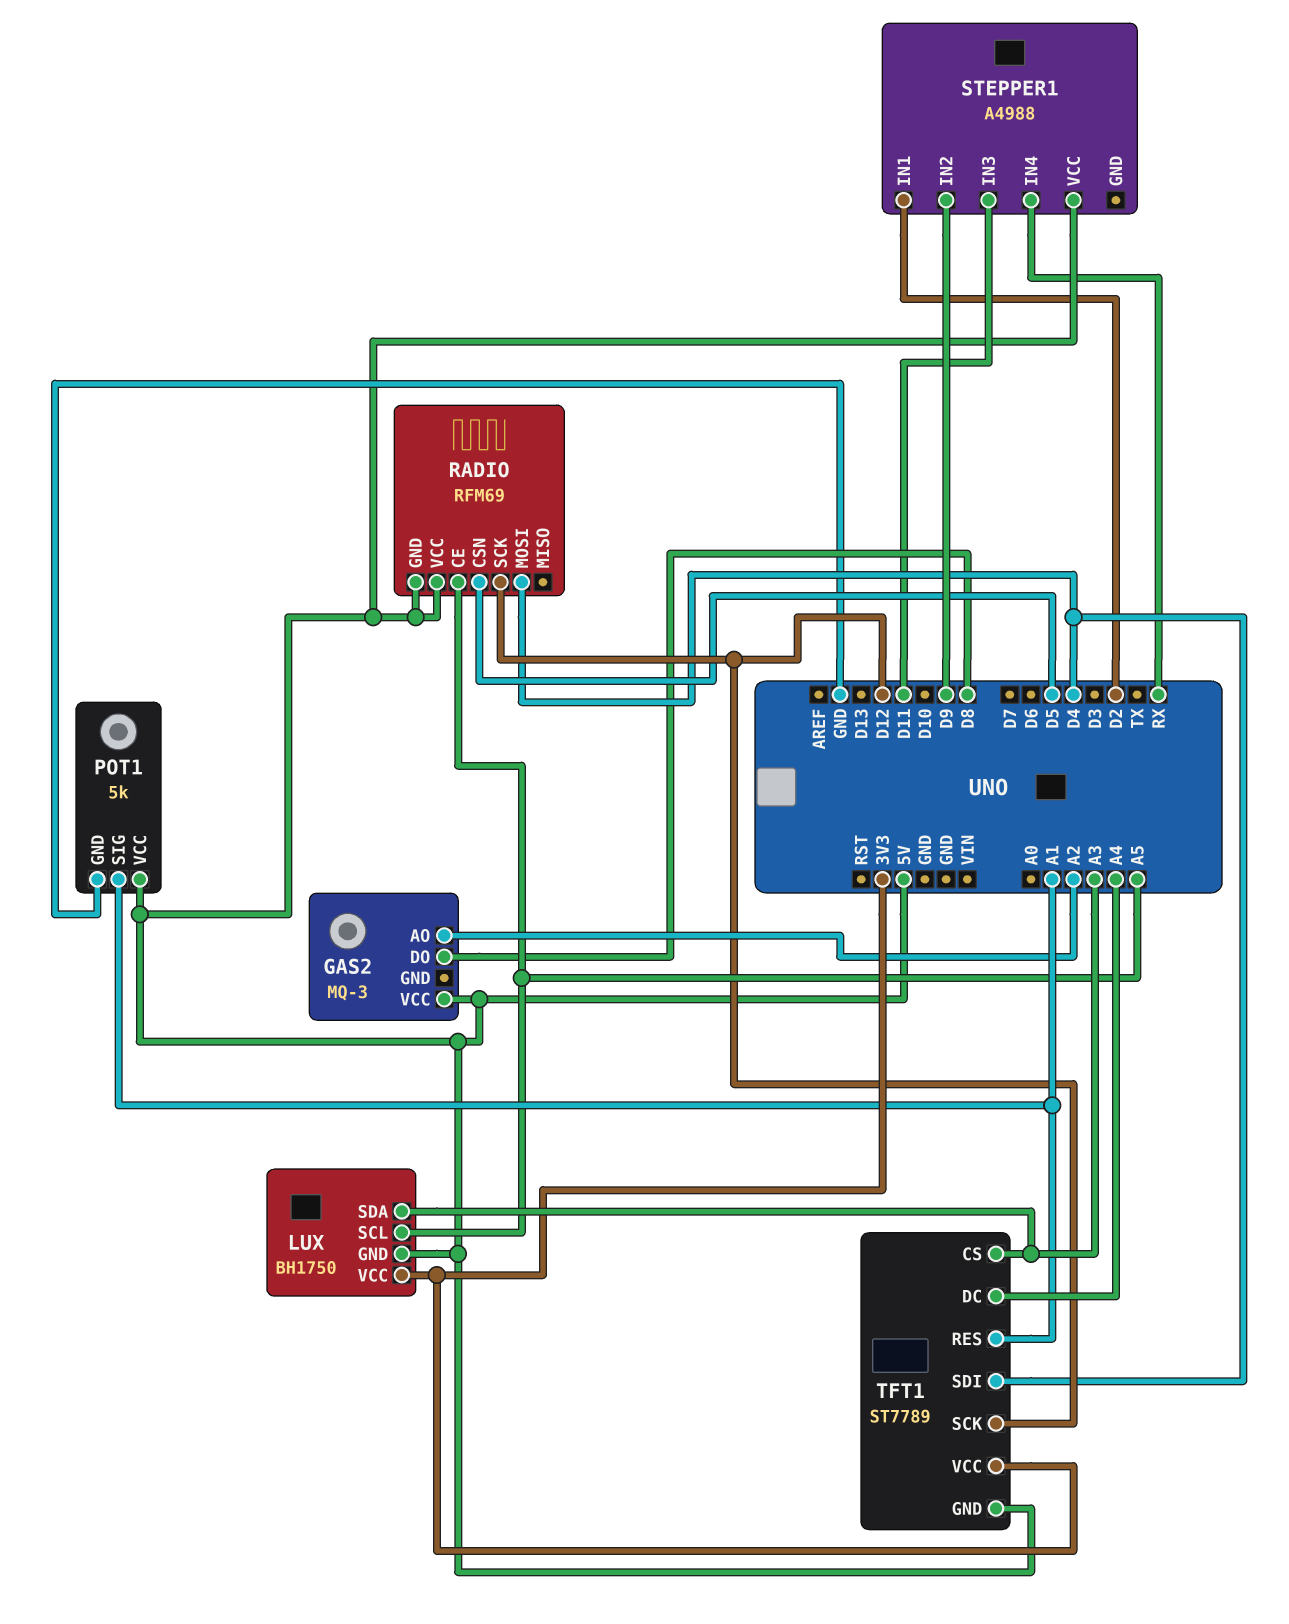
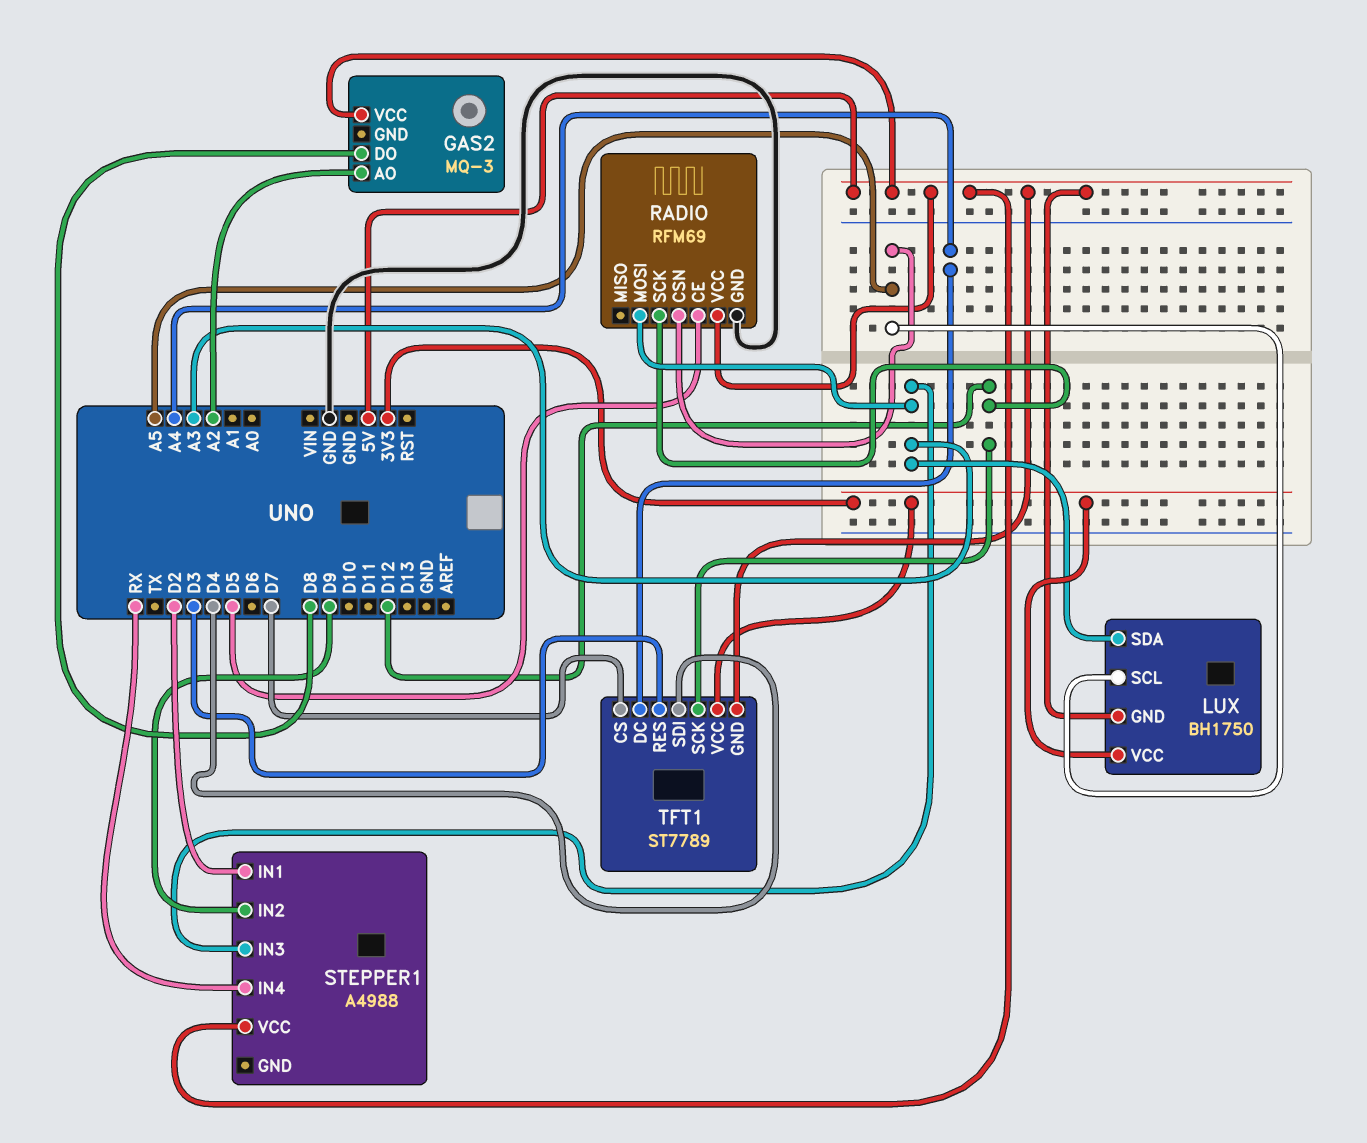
POT1: 5k -> none
POT1 pin GND: GND -> none
POT1 pin SIG: A1 -> none
POT1 pin VCC: 5V -> none
RADIO pin CE: A5 -> D5
RADIO pin CSN: D5 -> A5
RADIO pin GND: 5V -> GND
RADIO pin MOSI: D4 -> A3
STEPPER1 pin IN3: D11 -> A3
TFT1 pin CS: A3 -> D7
TFT1 pin RES: A1 -> D3

